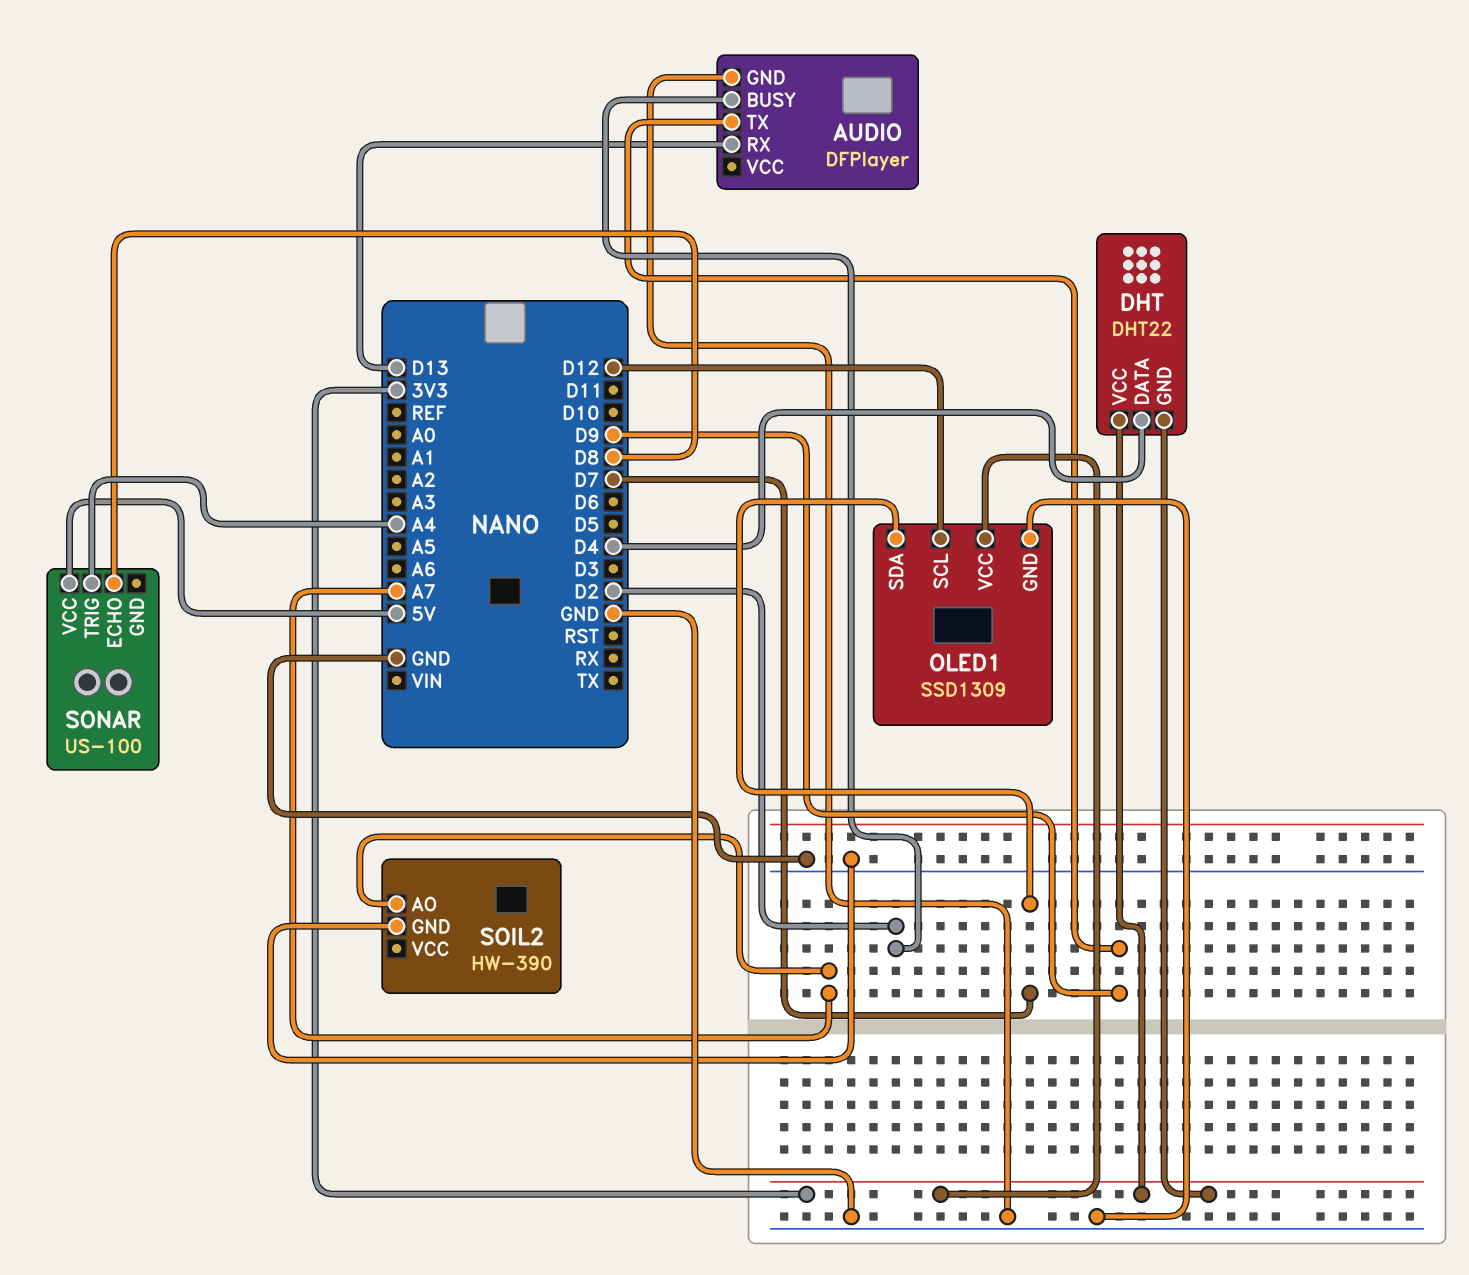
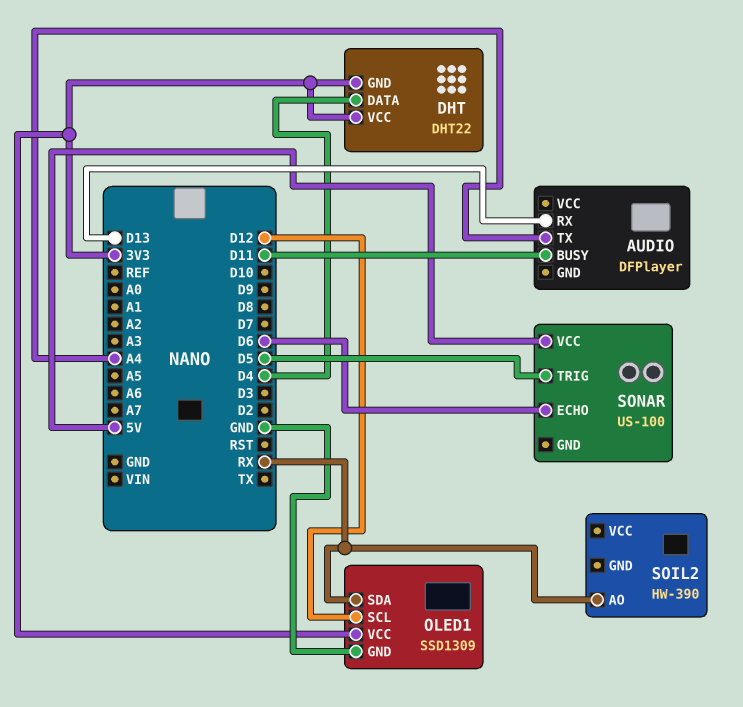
AUDIO pin BUSY: D2 -> D11
AUDIO pin GND: GND -> none
AUDIO pin TX: D9 -> A4
OLED1 pin SDA: D7 -> RX
SOIL2 pin AO: A7 -> RX
SOIL2 pin GND: GND -> none
SONAR pin ECHO: D8 -> D6
SONAR pin TRIG: A4 -> D5

